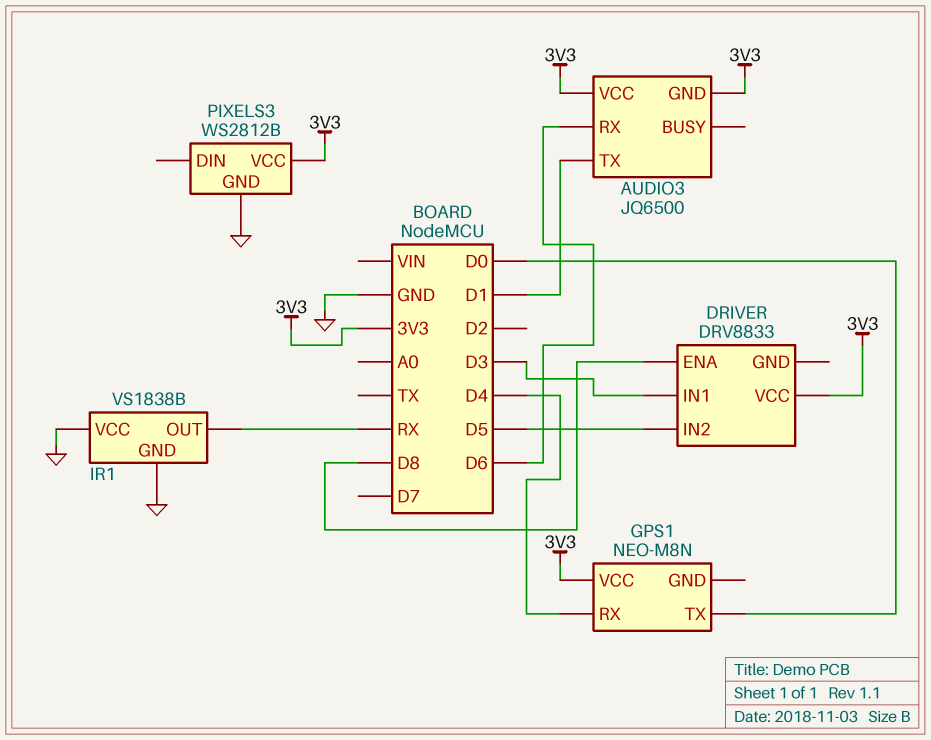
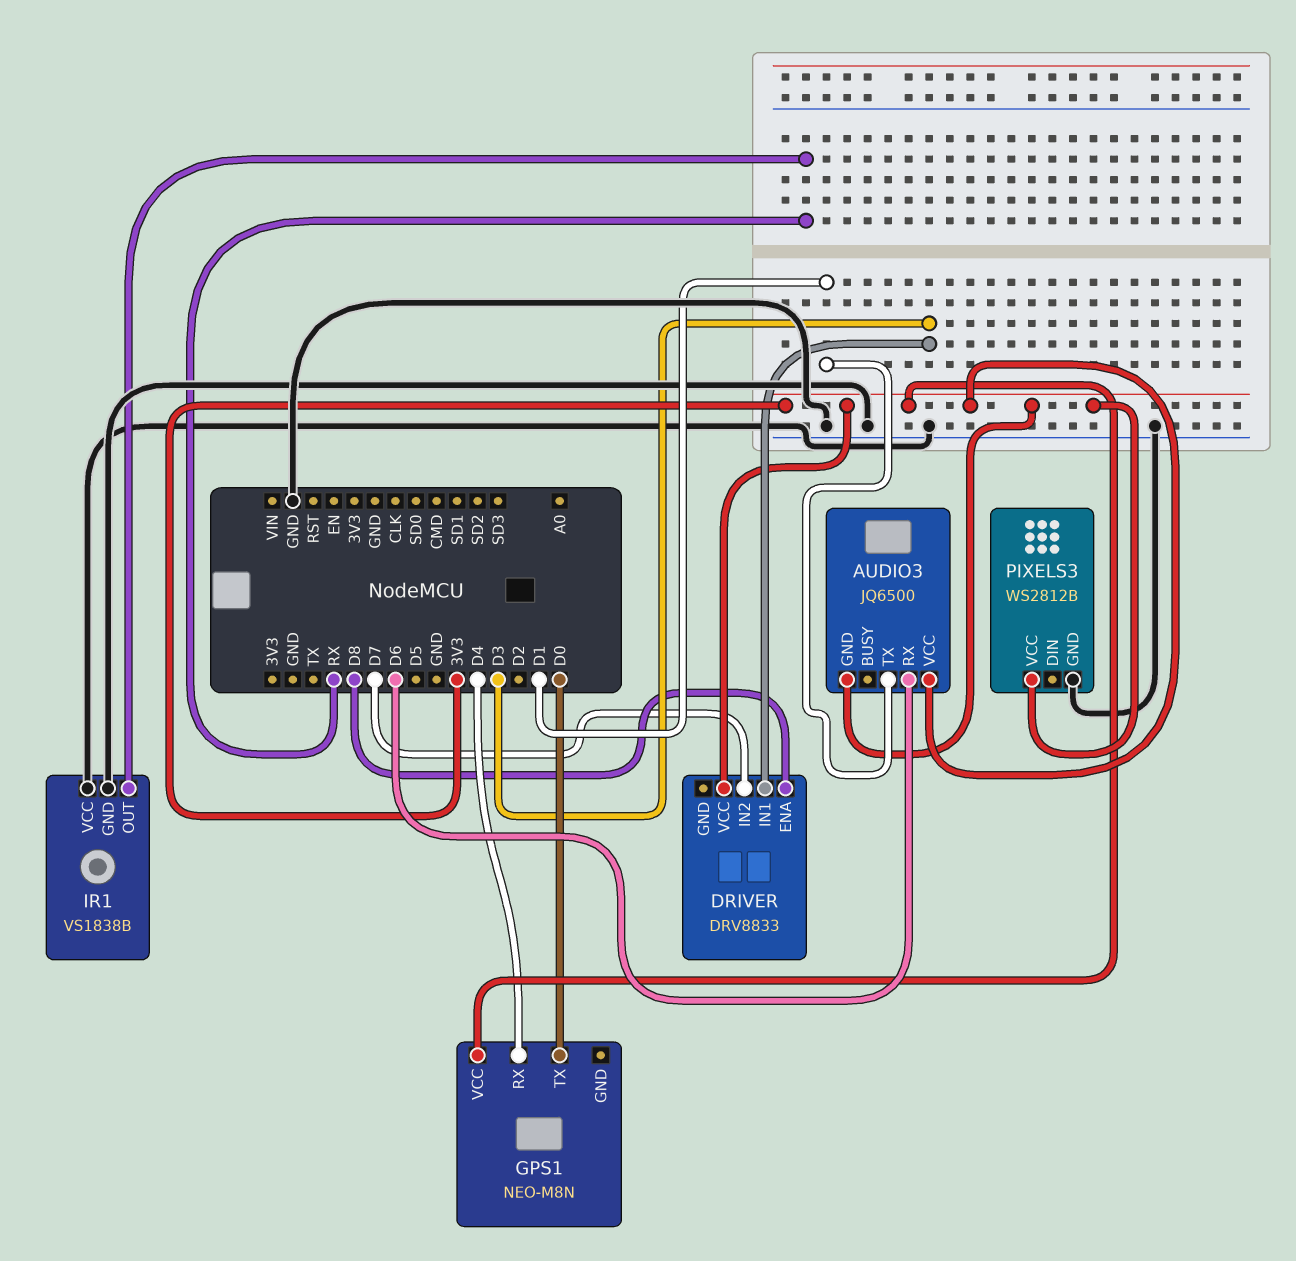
DRIVER pin IN2: D5 -> D7

